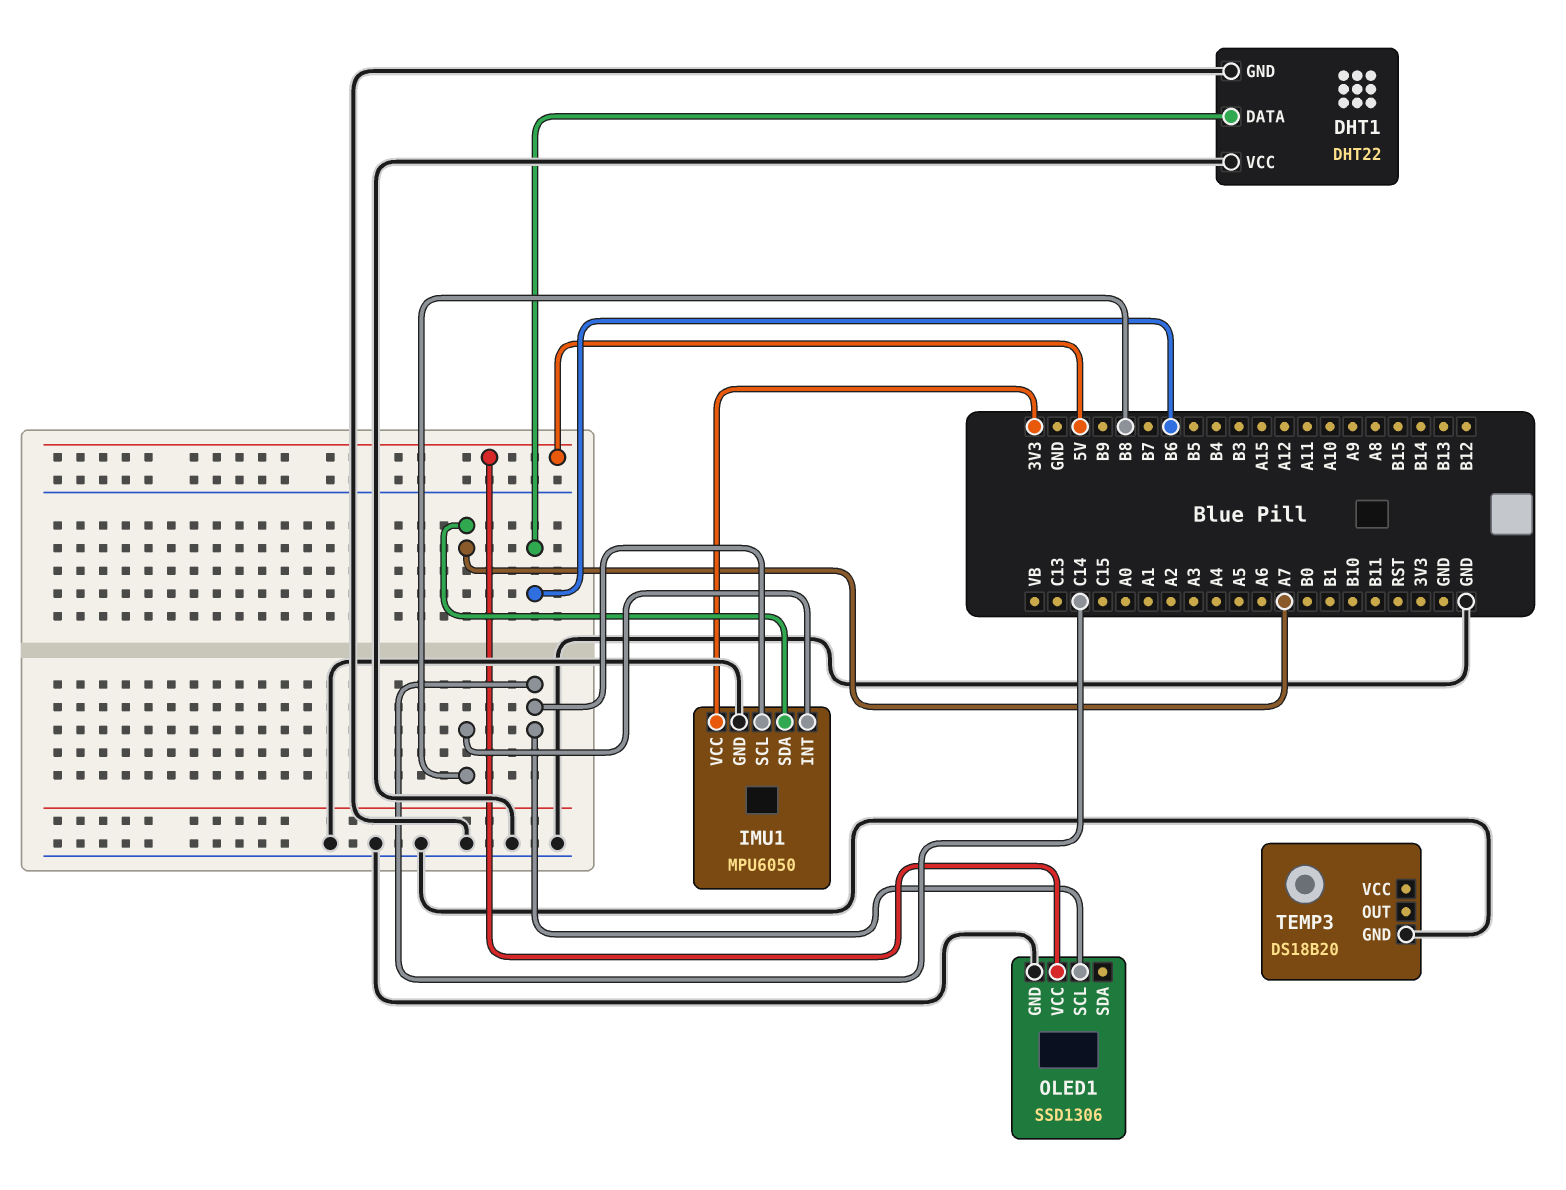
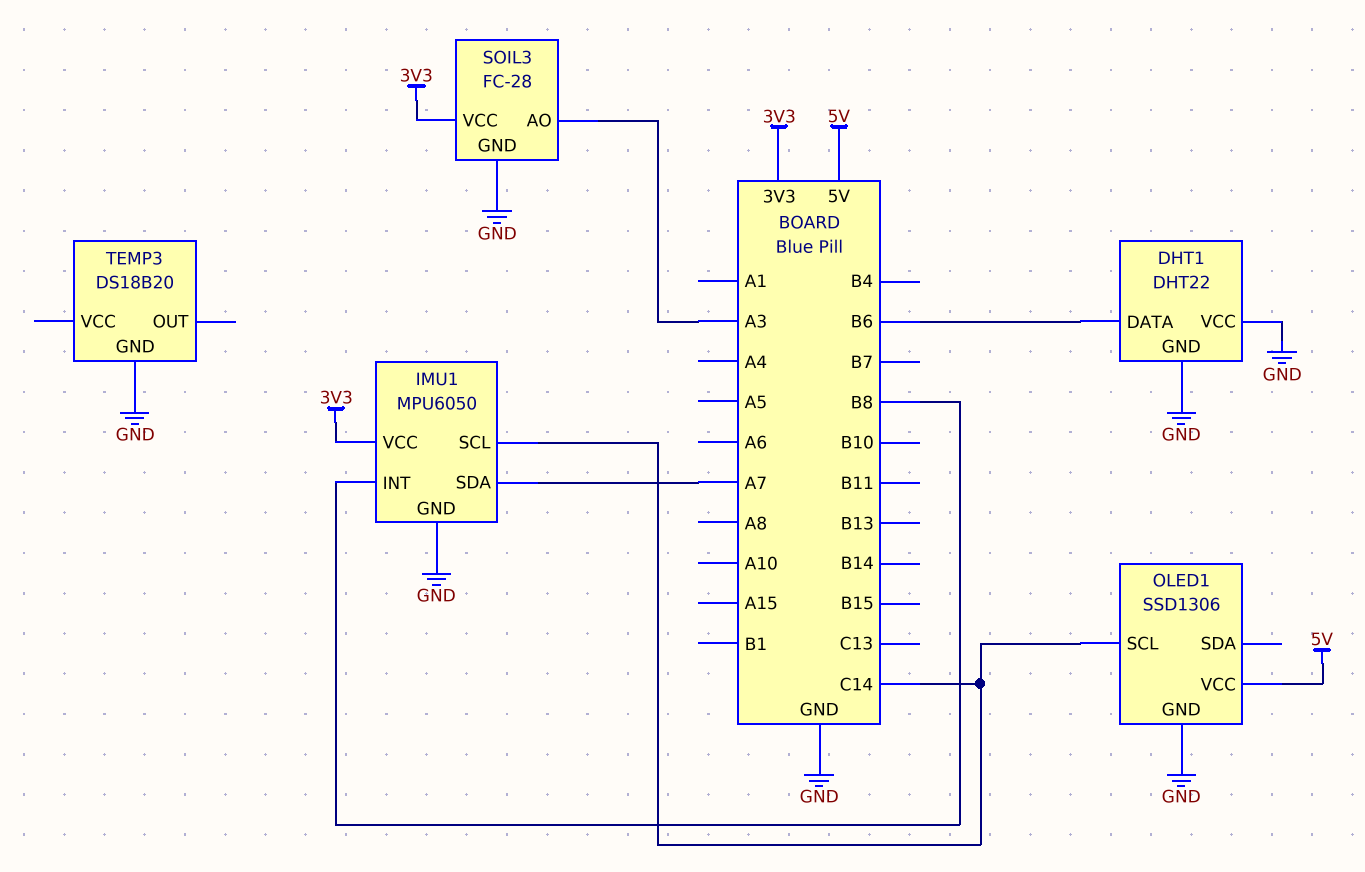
SOIL3: none -> FC-28
SOIL3 pin AO: none -> A3
SOIL3 pin GND: none -> GND
SOIL3 pin VCC: none -> 3V3

